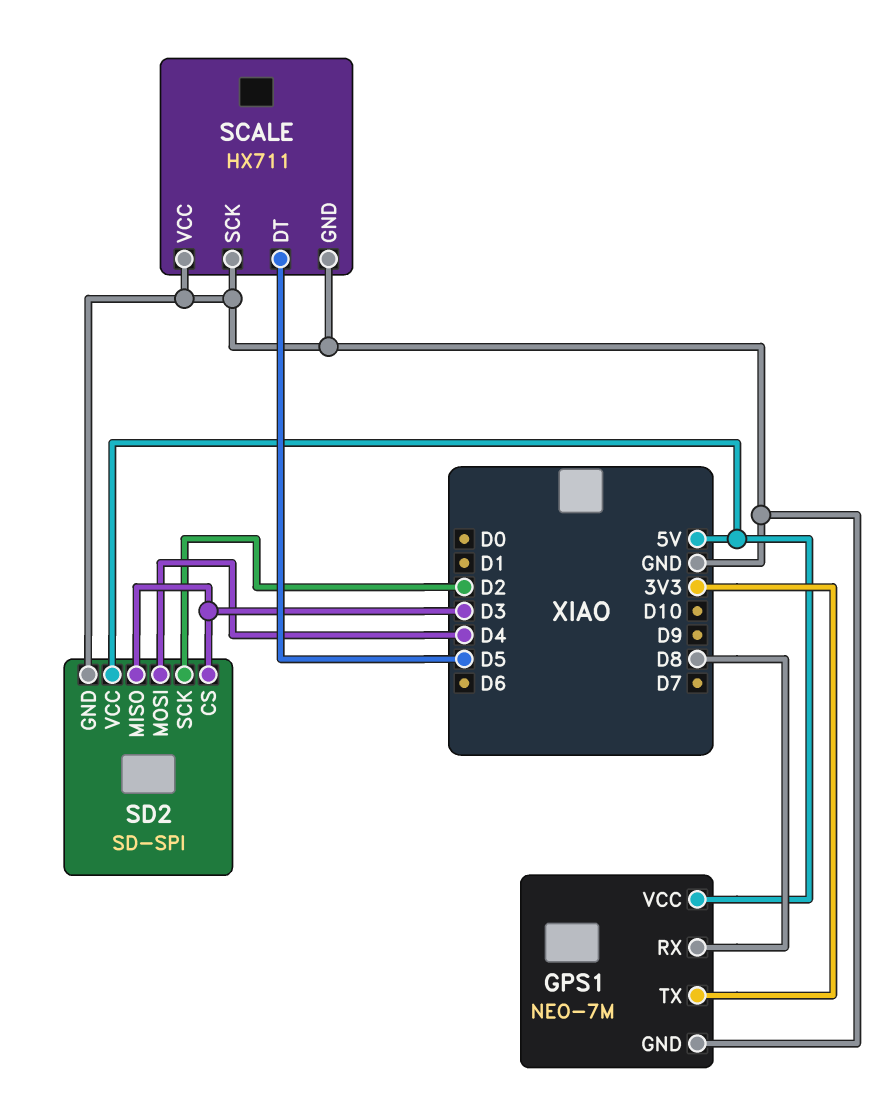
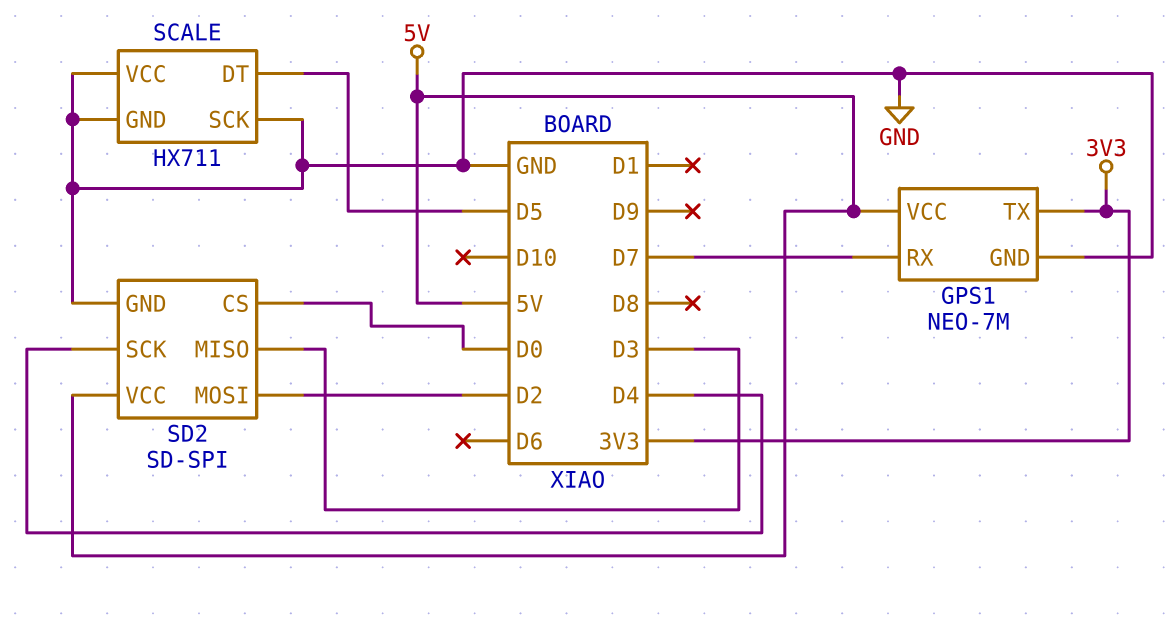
GPS1 pin RX: D8 -> D7
SD2 pin CS: D3 -> D0
SD2 pin MOSI: D4 -> D2
SD2 pin SCK: D2 -> D4

